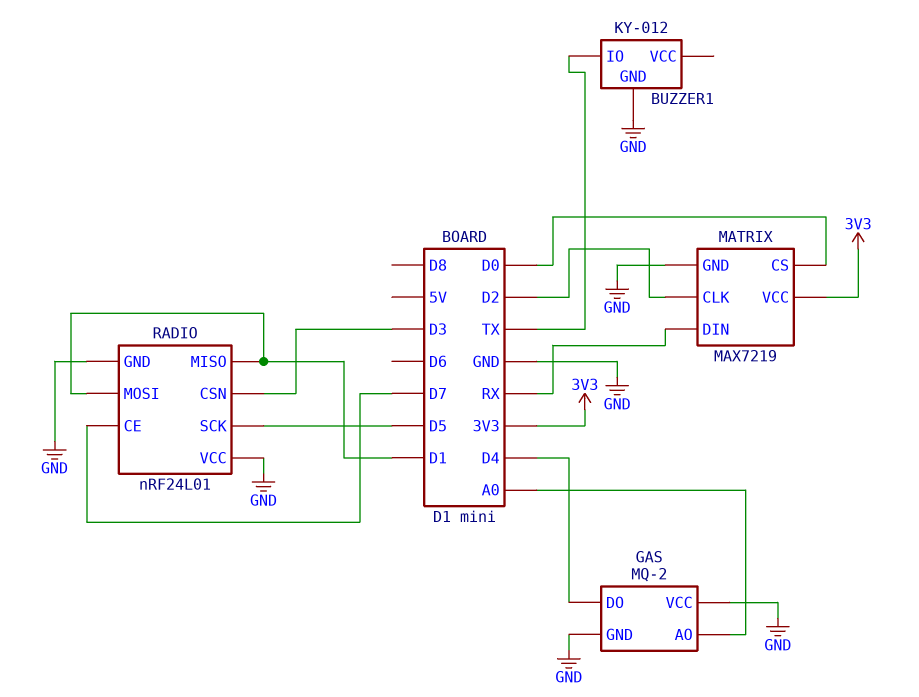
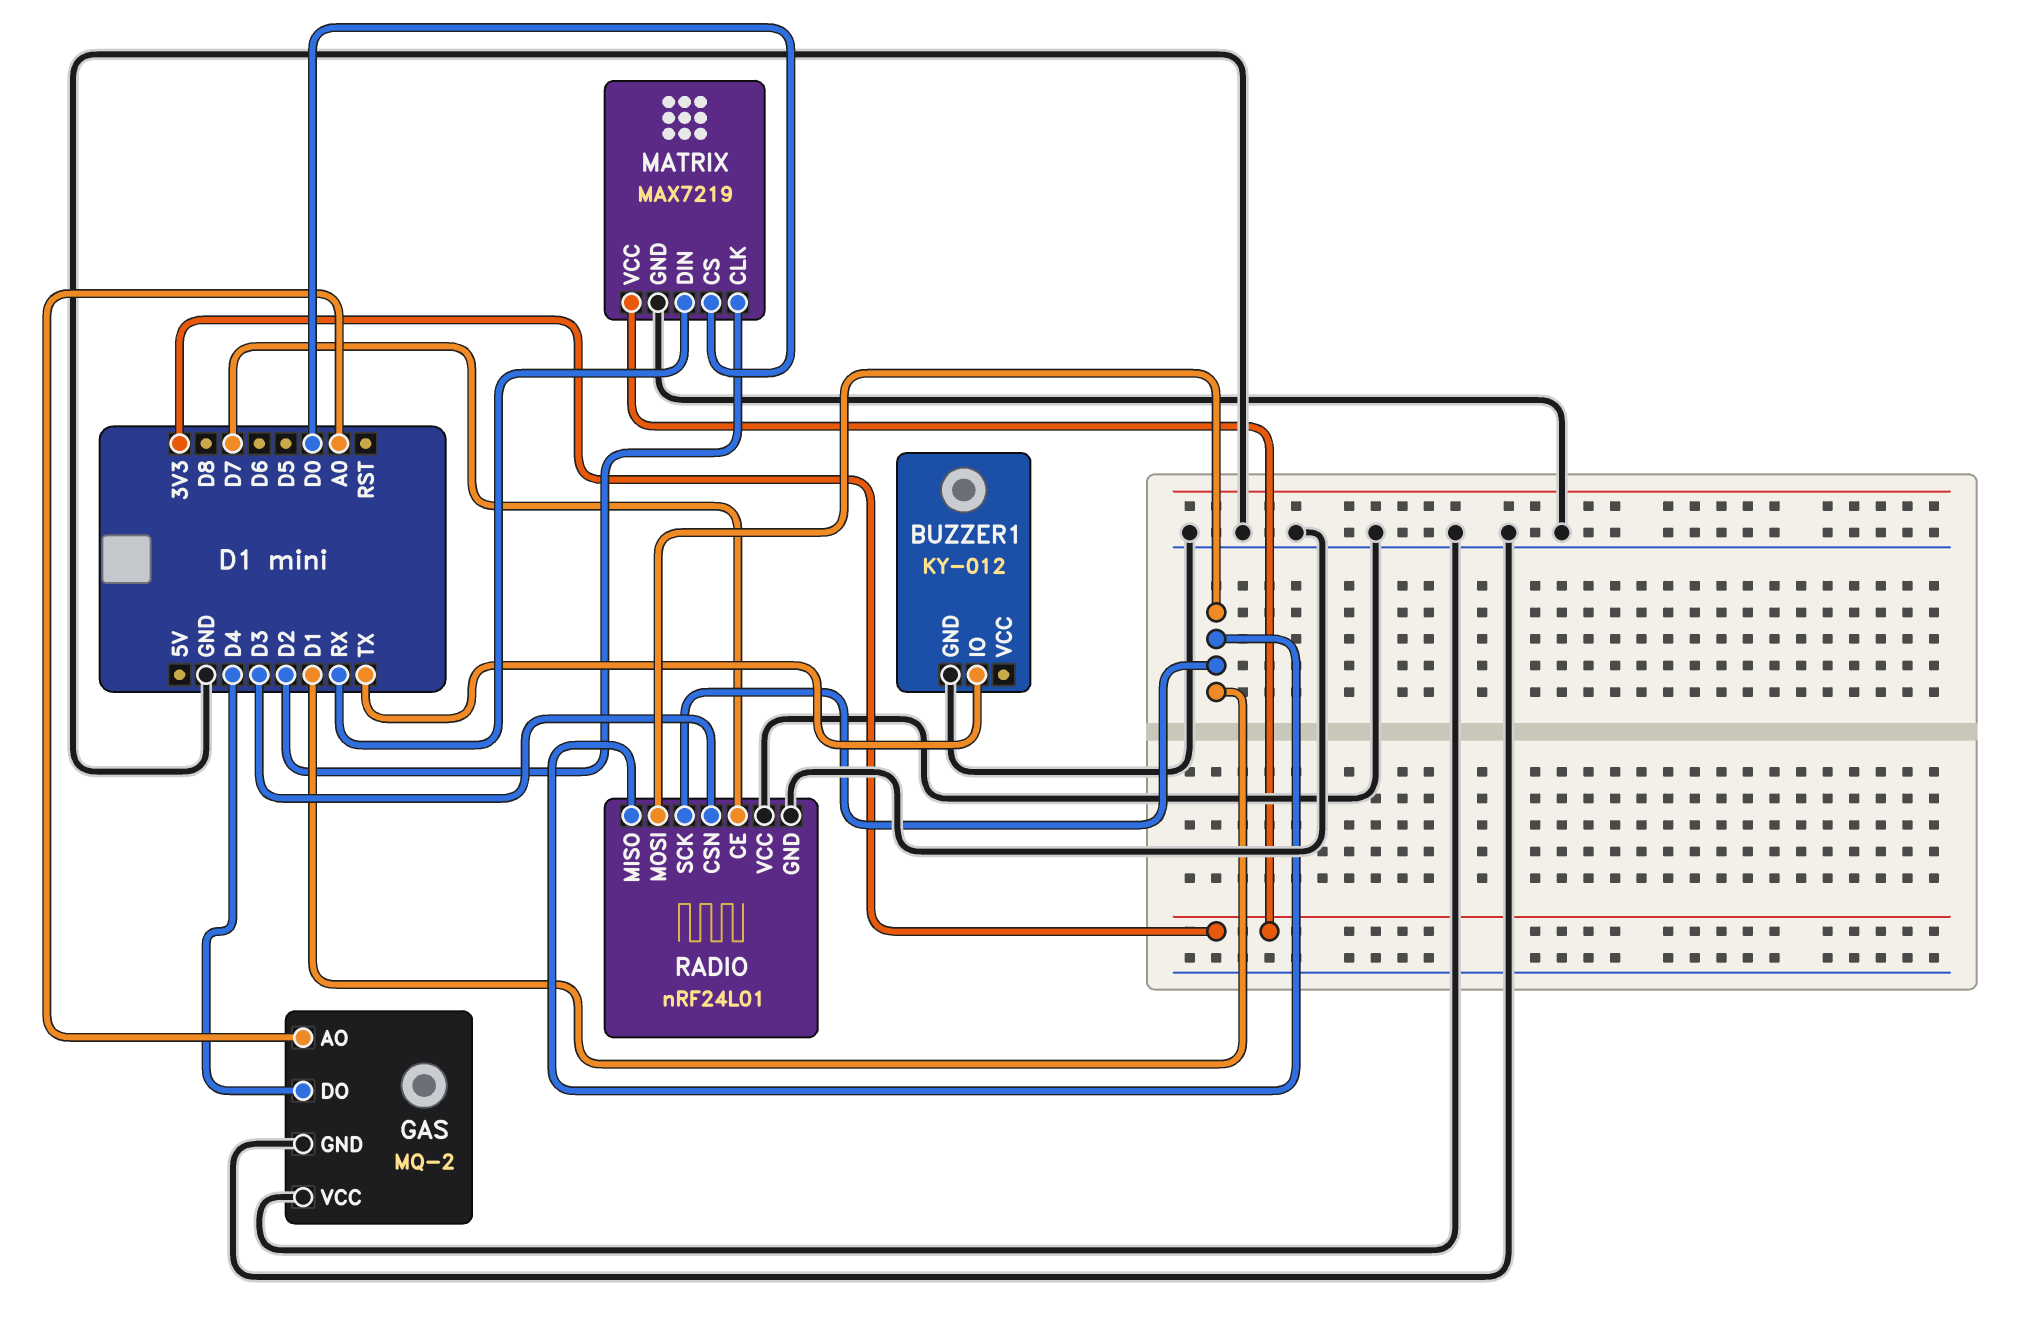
RADIO pin SCK: D5 -> D1

